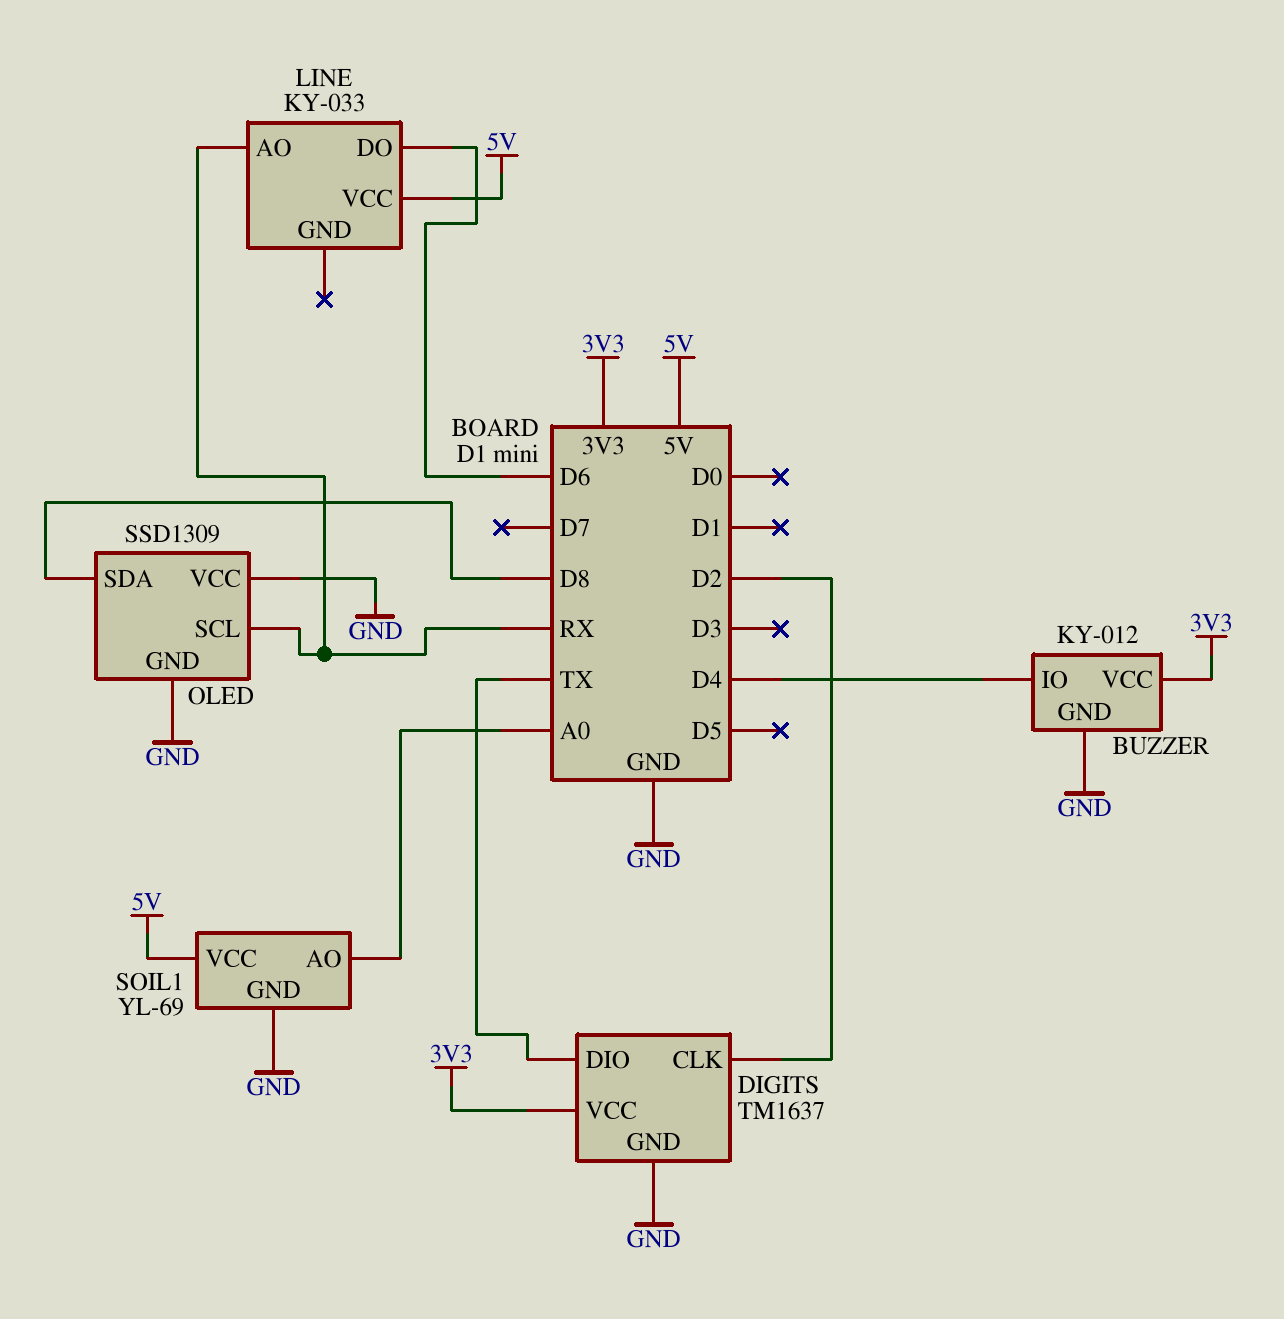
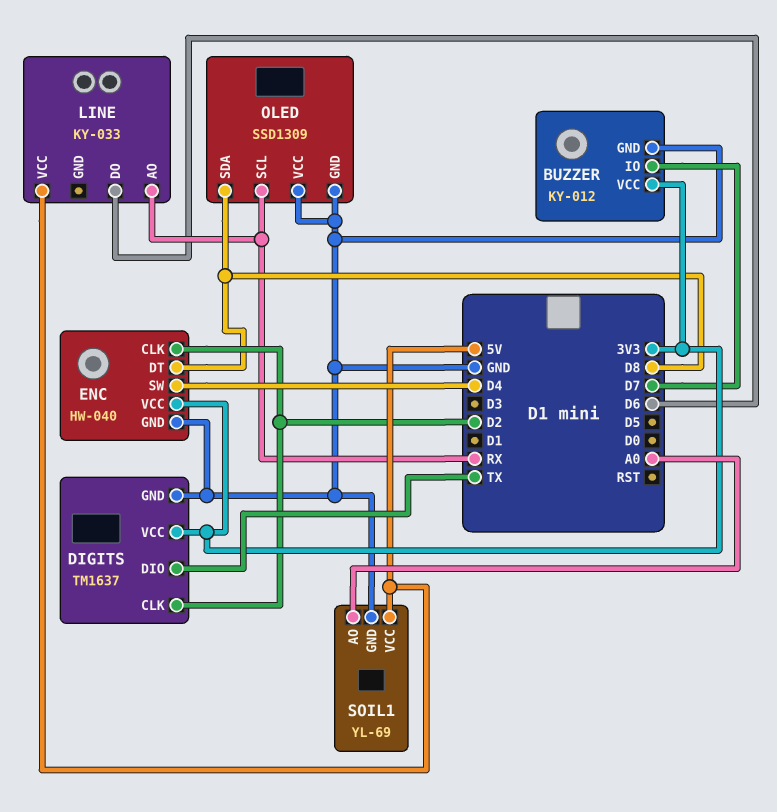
BUZZER pin IO: D4 -> D7
ENC: none -> HW-040
ENC pin CLK: none -> D2
ENC pin DT: none -> D8
ENC pin GND: none -> GND
ENC pin SW: none -> D4
ENC pin VCC: none -> 3V3

